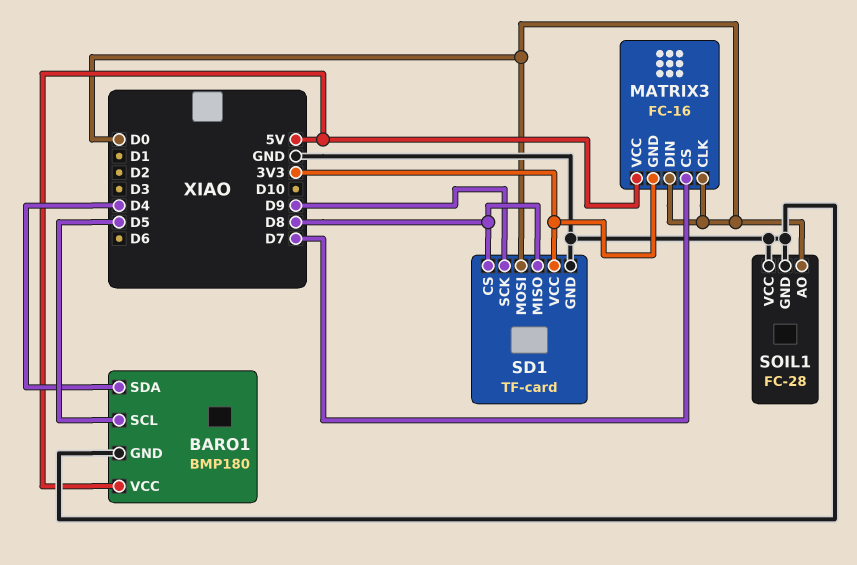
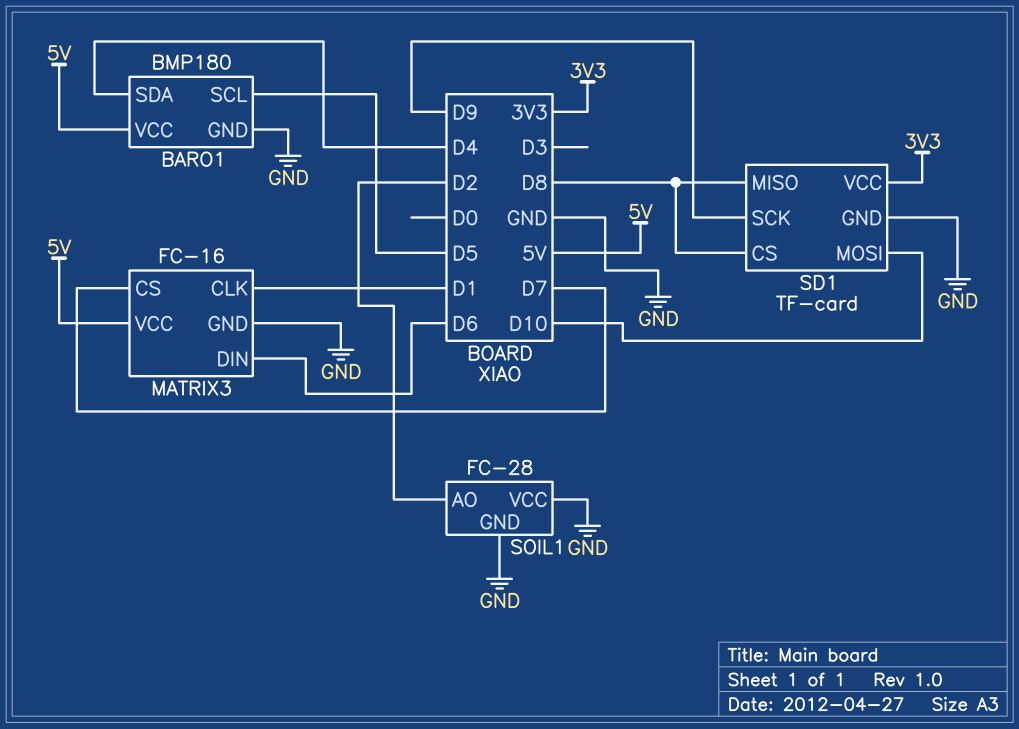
MATRIX3 pin CLK: D0 -> D1
MATRIX3 pin DIN: D0 -> D6
MATRIX3 pin GND: 3V3 -> GND
SD1 pin MOSI: D0 -> D10
SOIL1 pin AO: D0 -> D2

